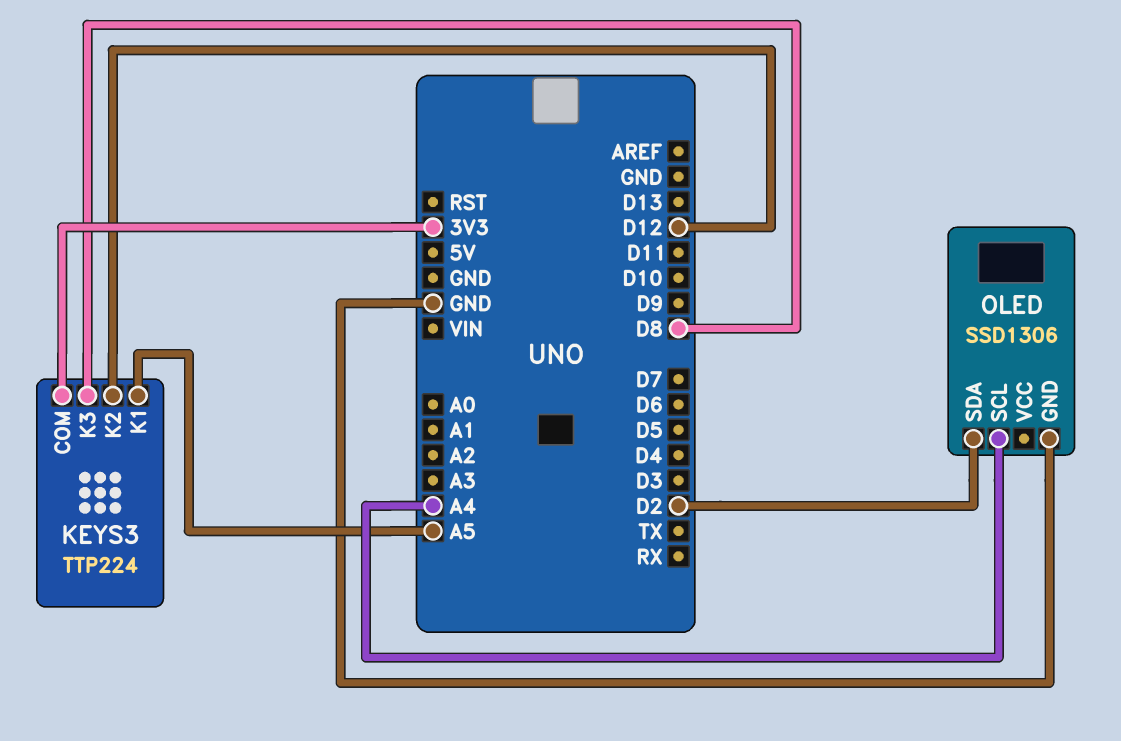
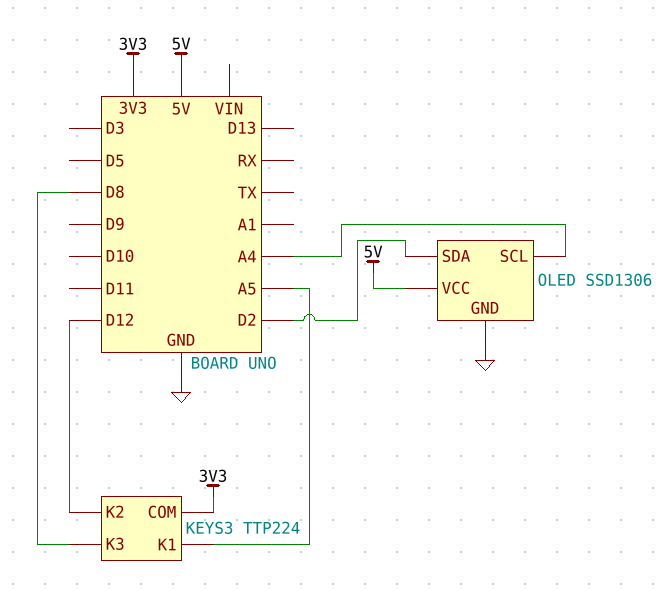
OLED pin VCC: none -> 5V

